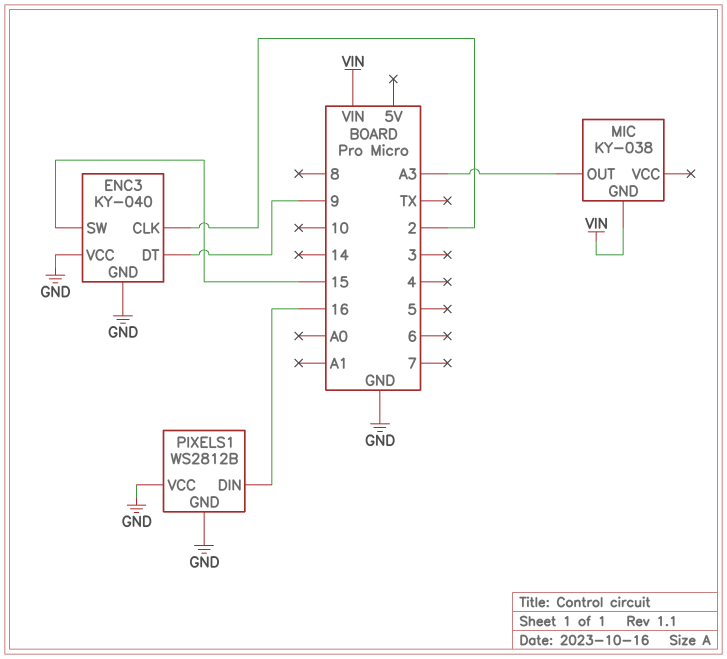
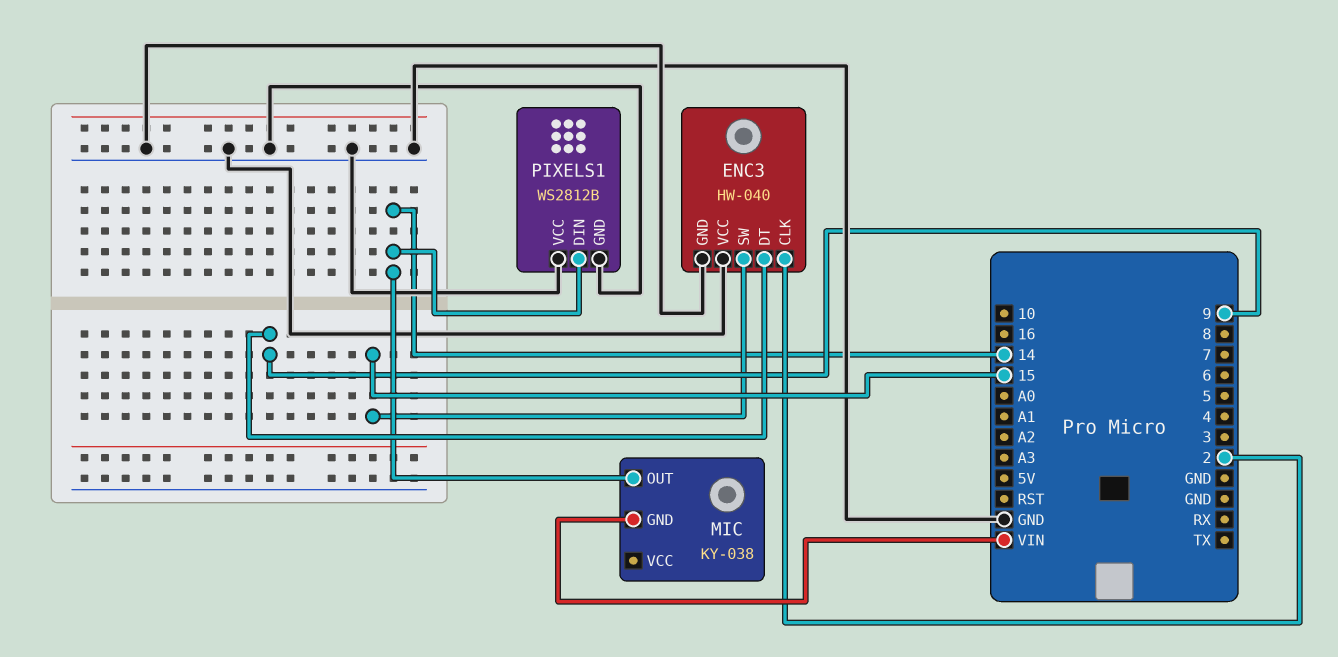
ENC3: KY-040 -> HW-040
MIC pin OUT: A3 -> 14
PIXELS1 pin DIN: 16 -> 14

